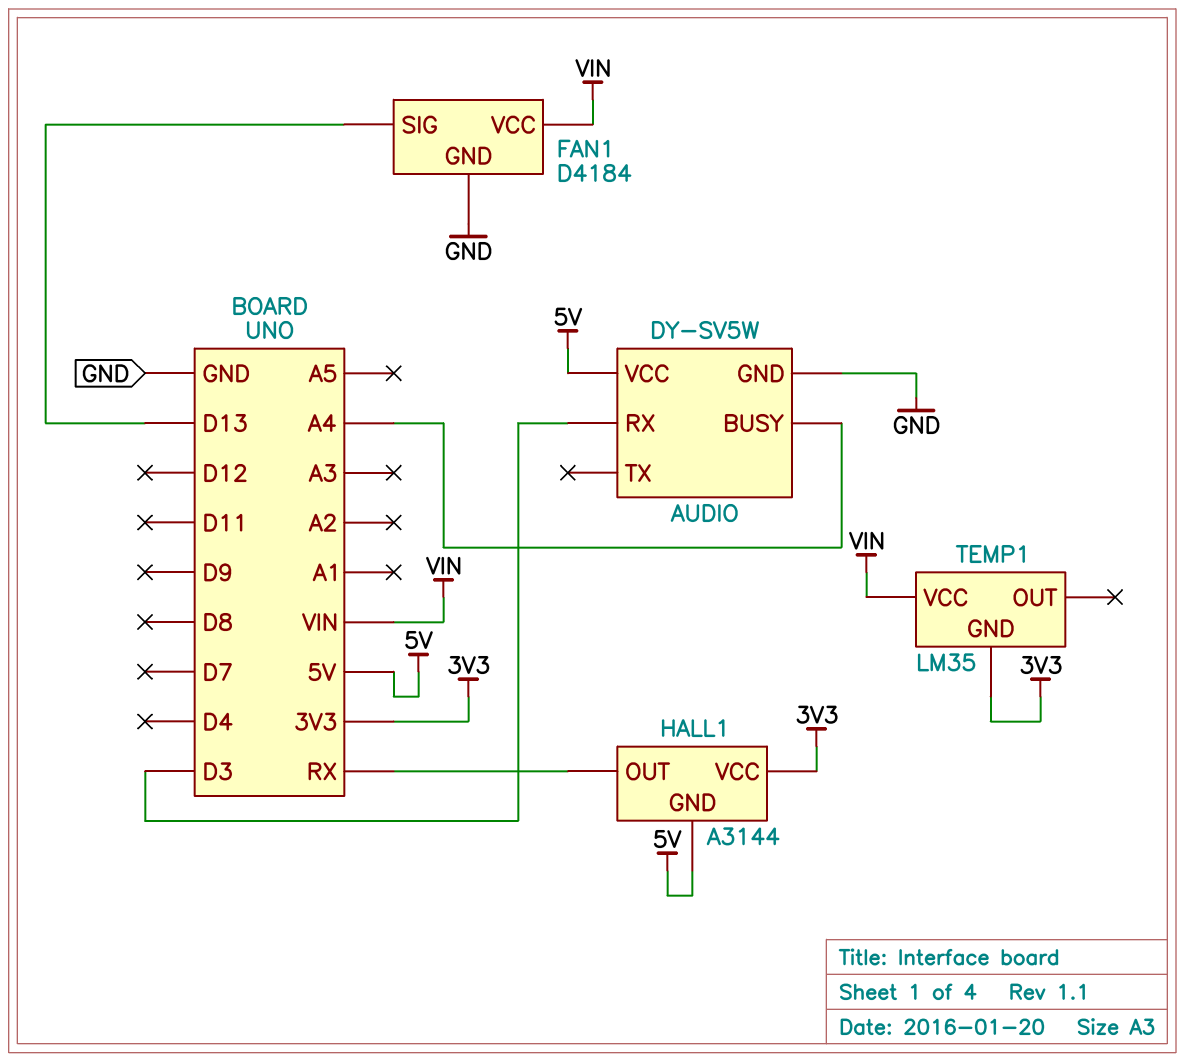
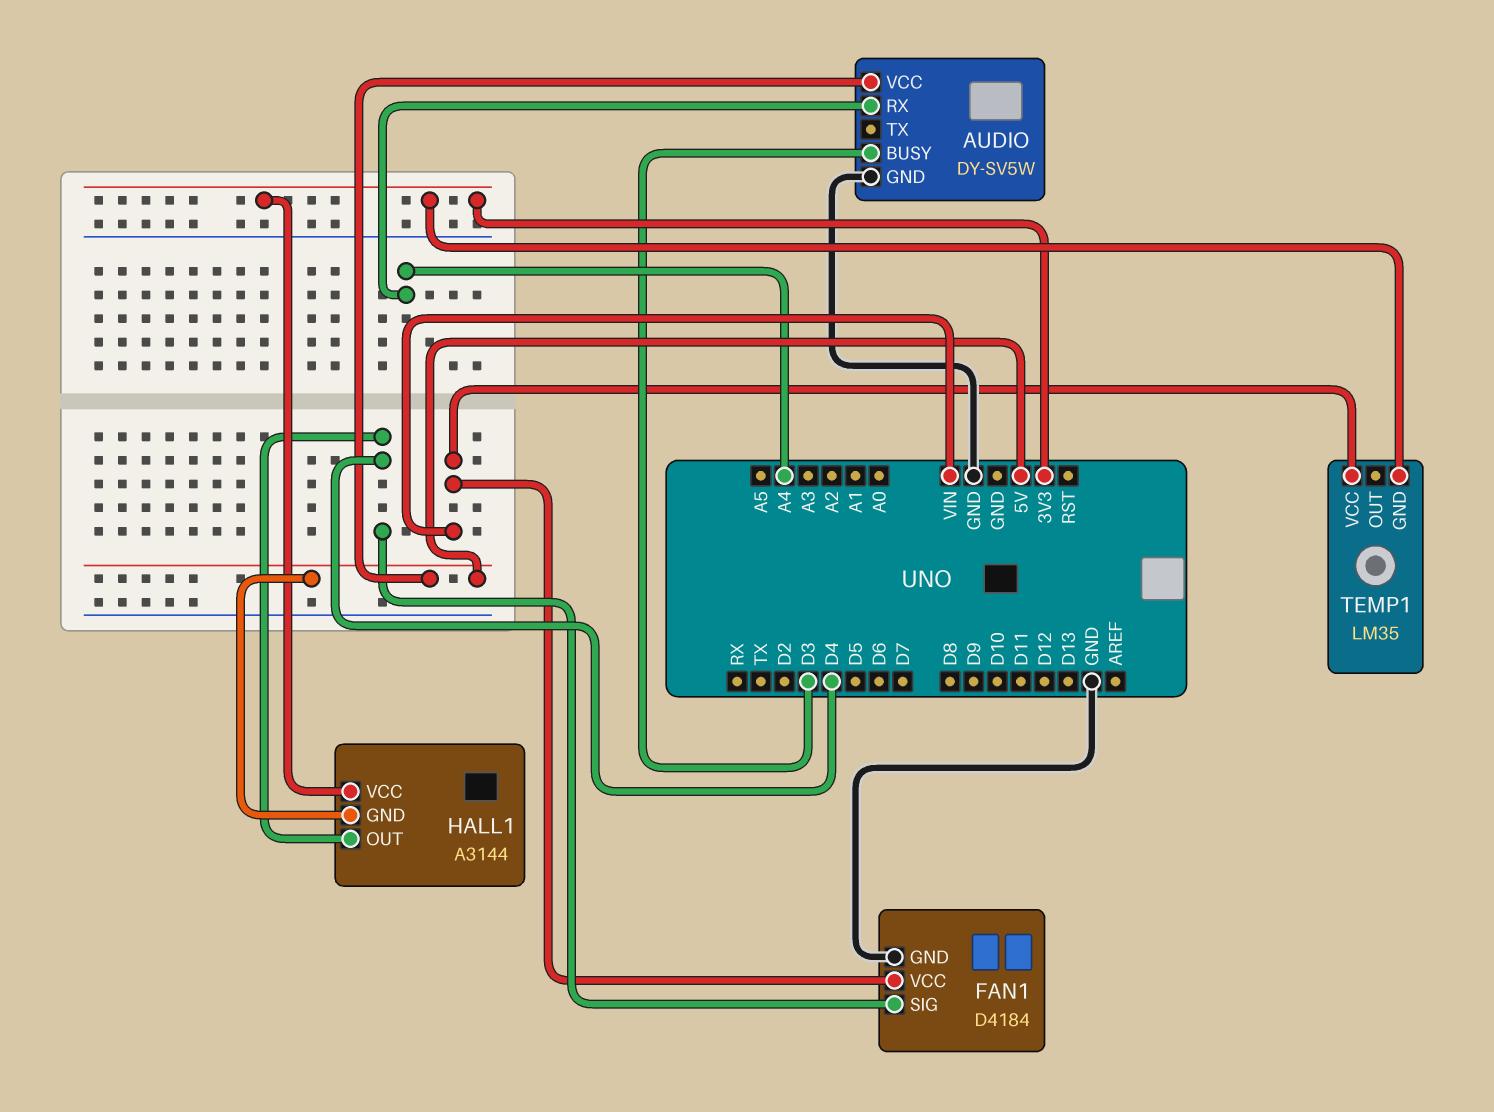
AUDIO pin BUSY: A4 -> D3
AUDIO pin RX: D3 -> A4
FAN1 pin SIG: D13 -> D4
HALL1 pin OUT: RX -> D4

